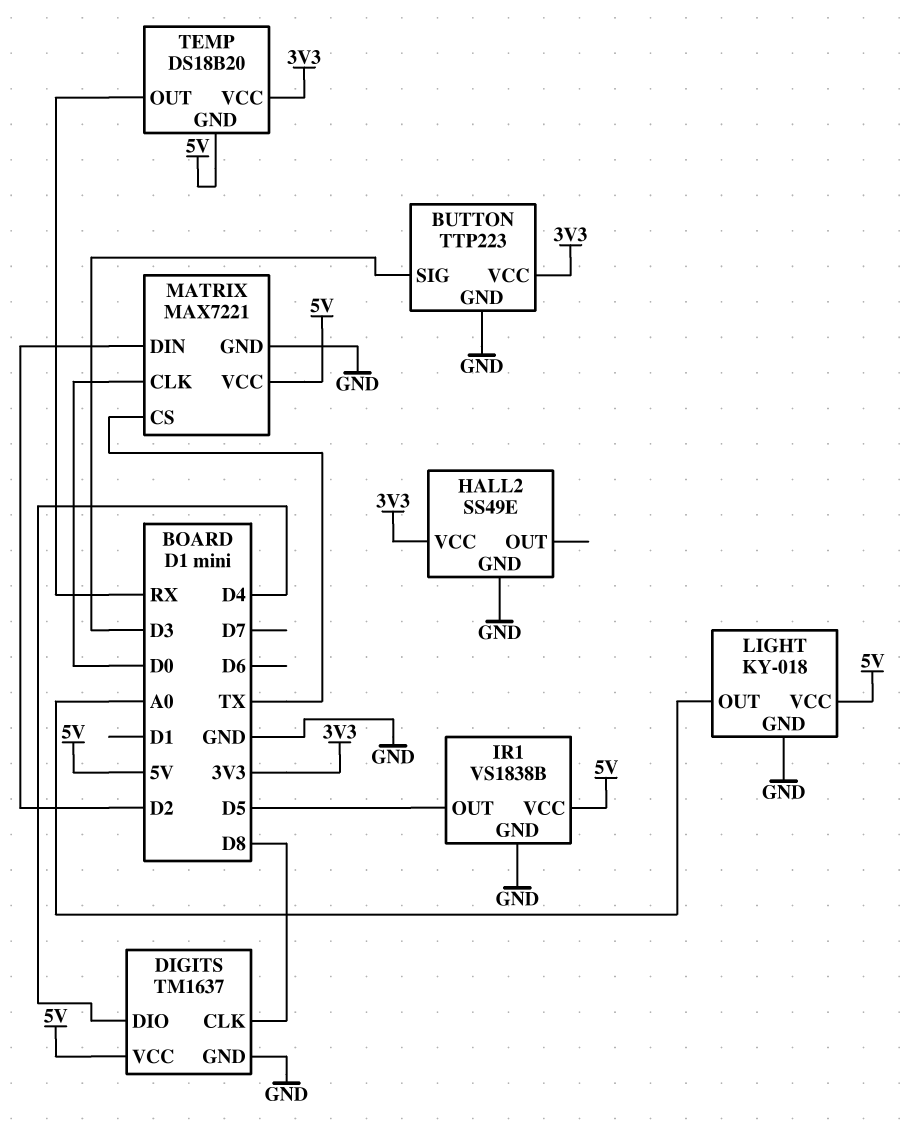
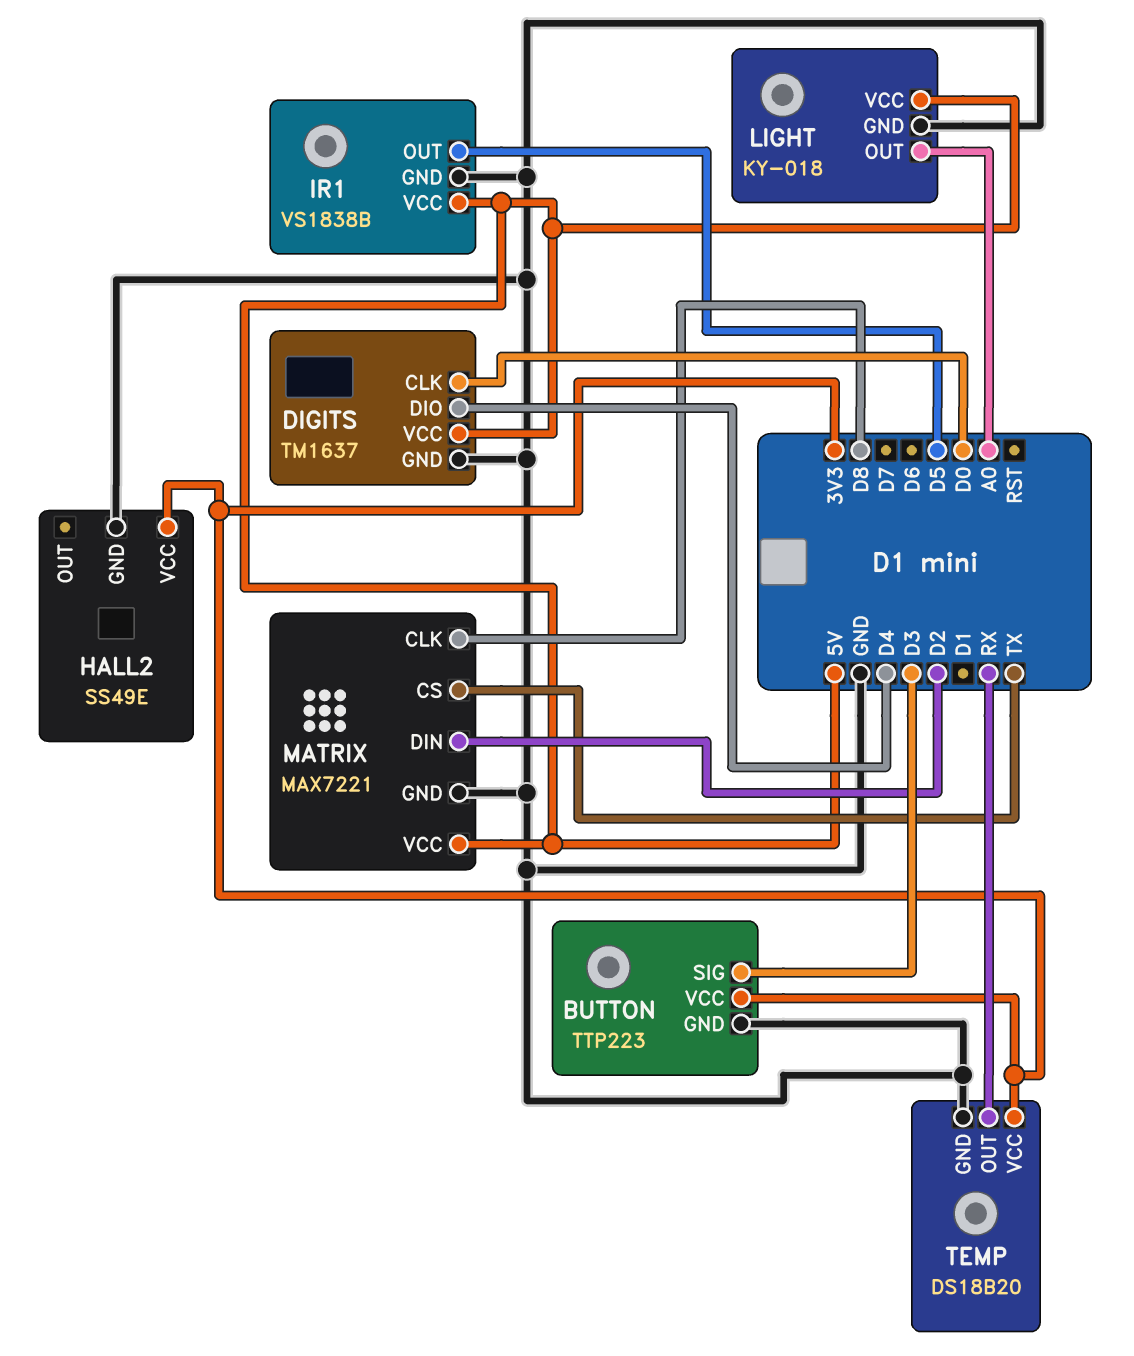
DIGITS pin CLK: D8 -> D0
MATRIX pin CLK: D0 -> D8
TEMP pin GND: 5V -> GND

